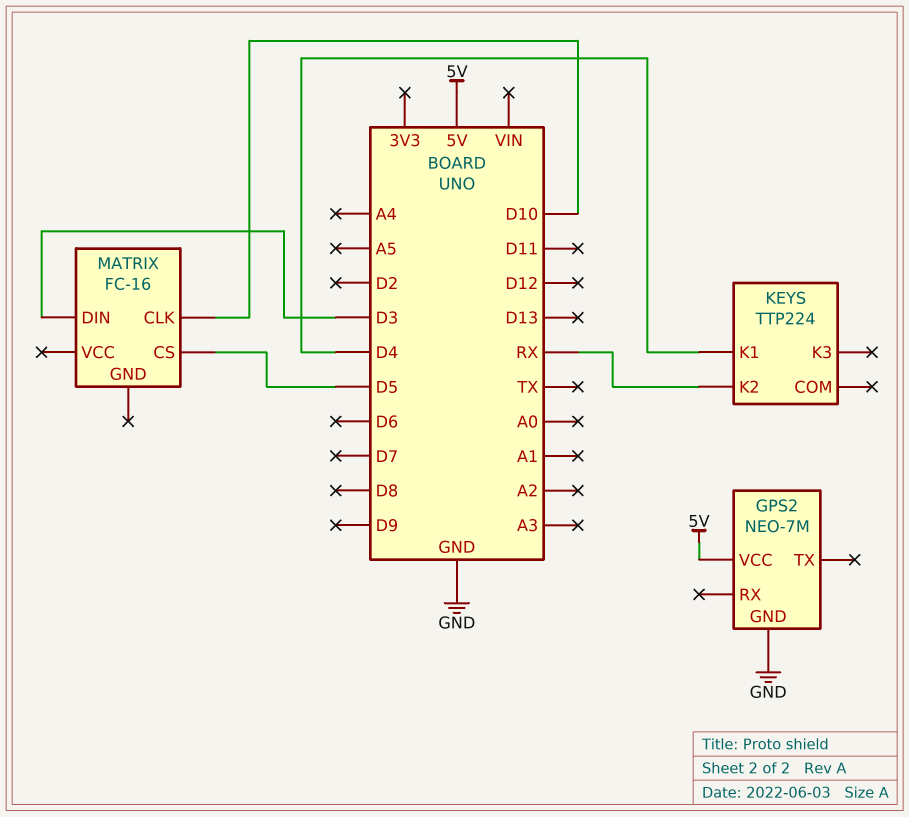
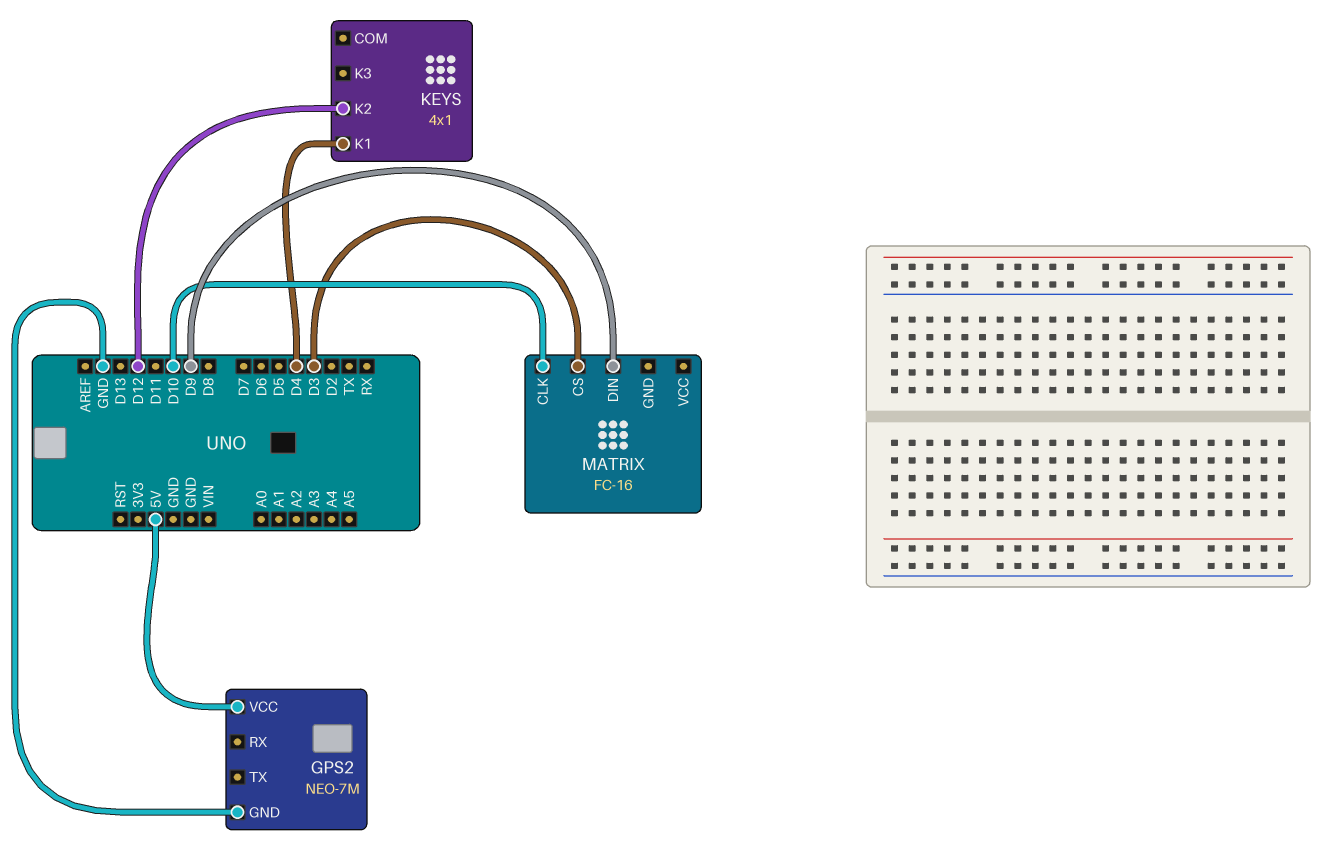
KEYS: TTP224 -> 4x1
KEYS pin K2: RX -> D12
MATRIX pin CS: D5 -> D3
MATRIX pin DIN: D3 -> D9

